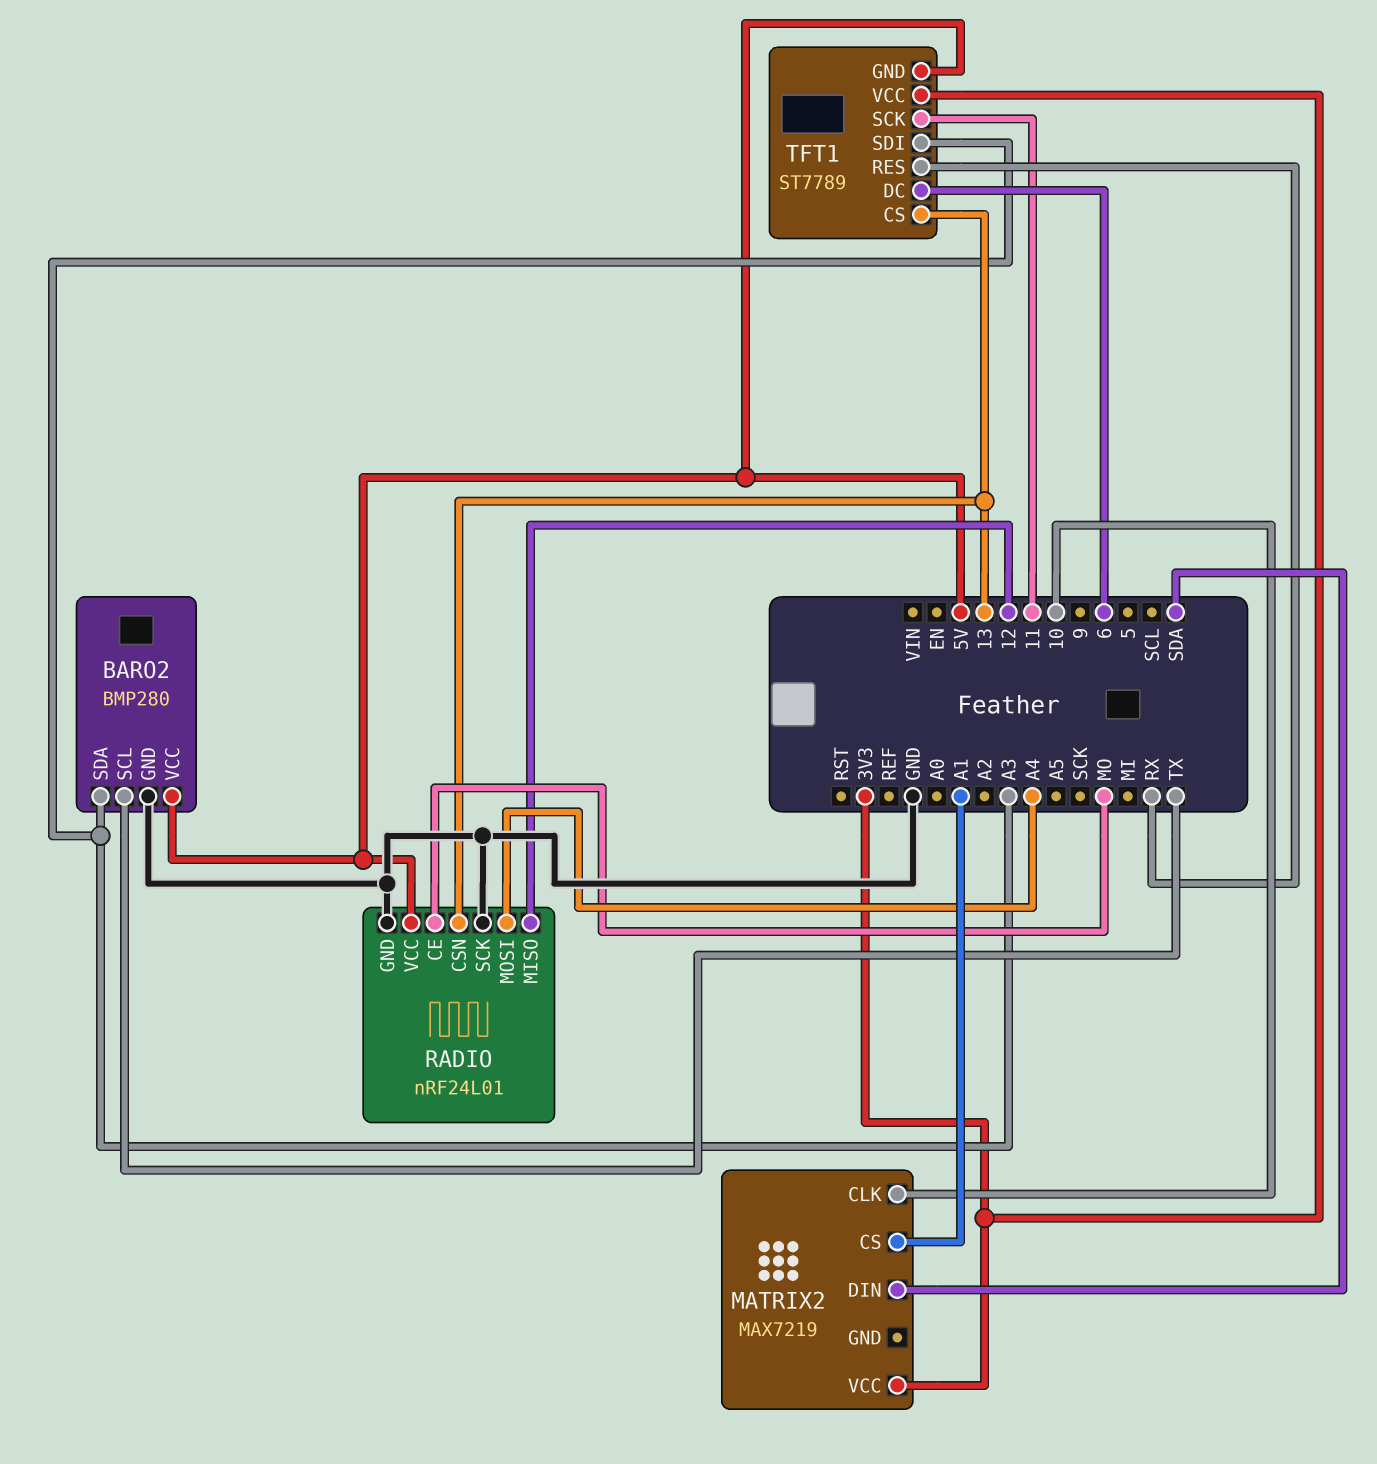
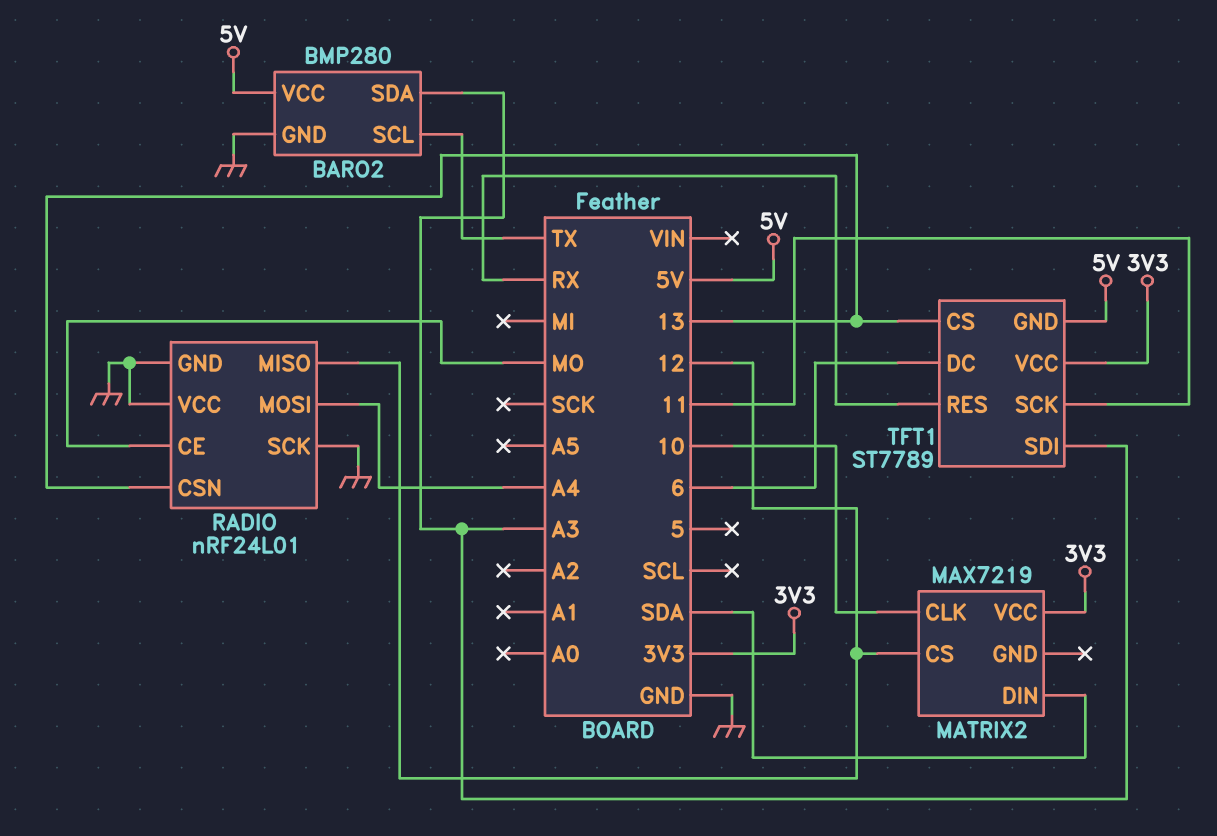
MATRIX2 pin CS: A1 -> 12
RADIO pin VCC: 5V -> GND

